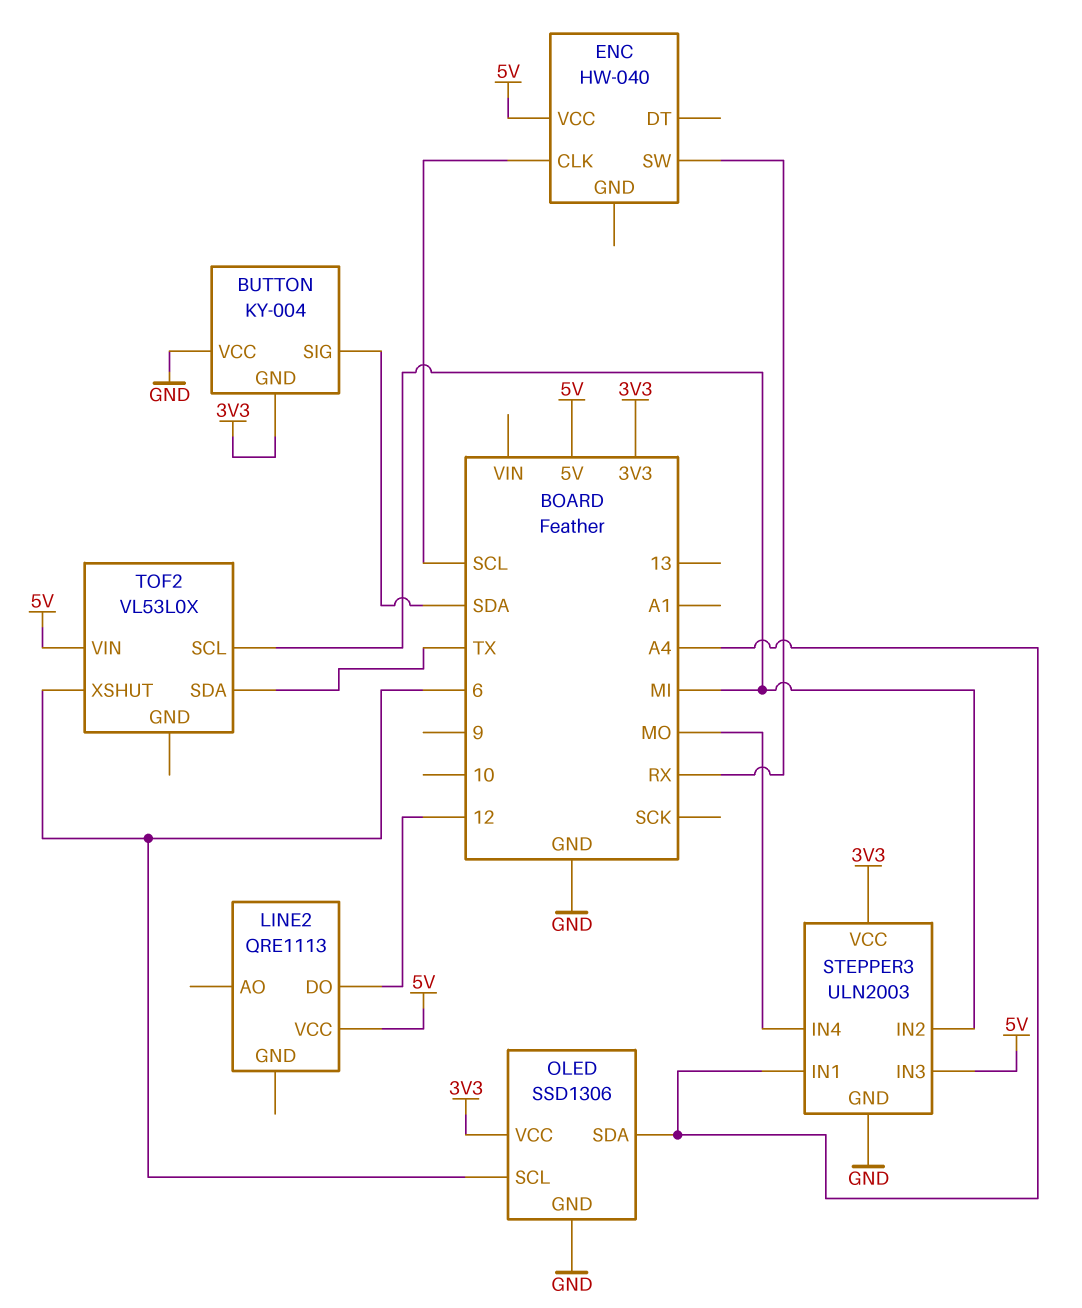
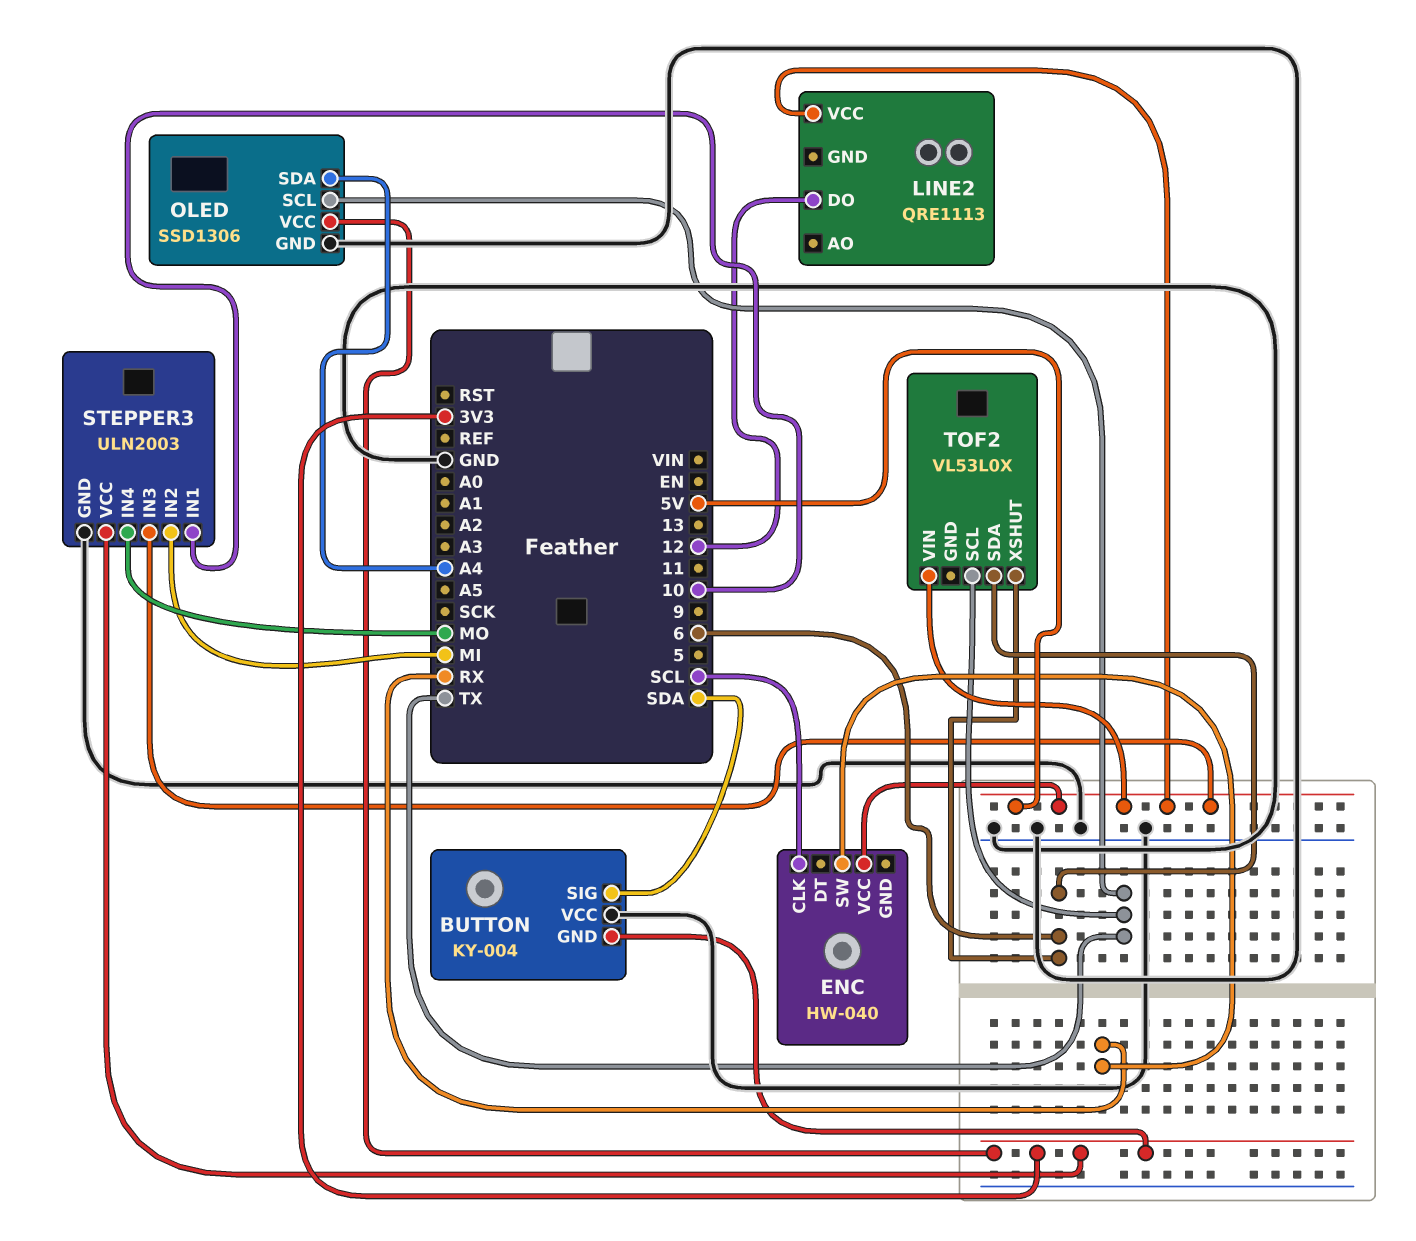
OLED pin SCL: 6 -> TX
STEPPER3 pin IN1: A4 -> 10
TOF2 pin SCL: MI -> TX
TOF2 pin SDA: TX -> 6

